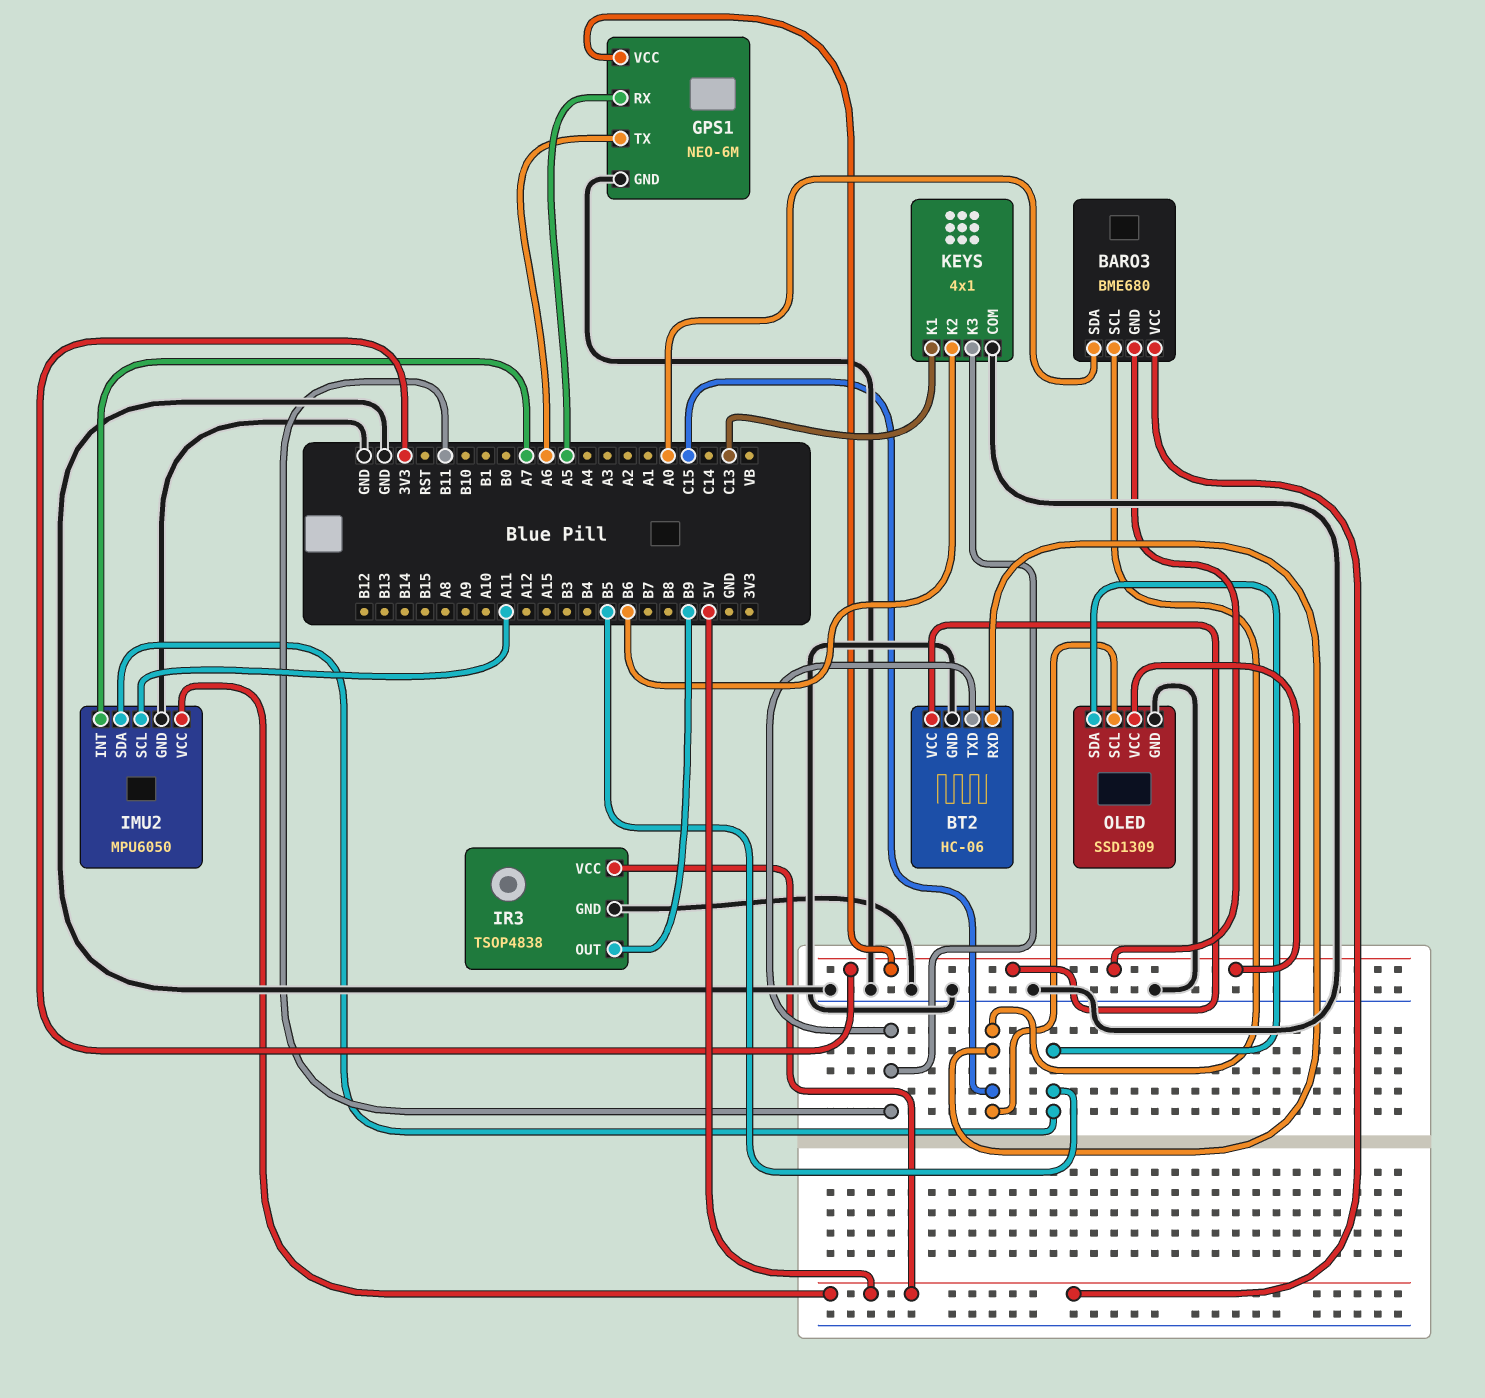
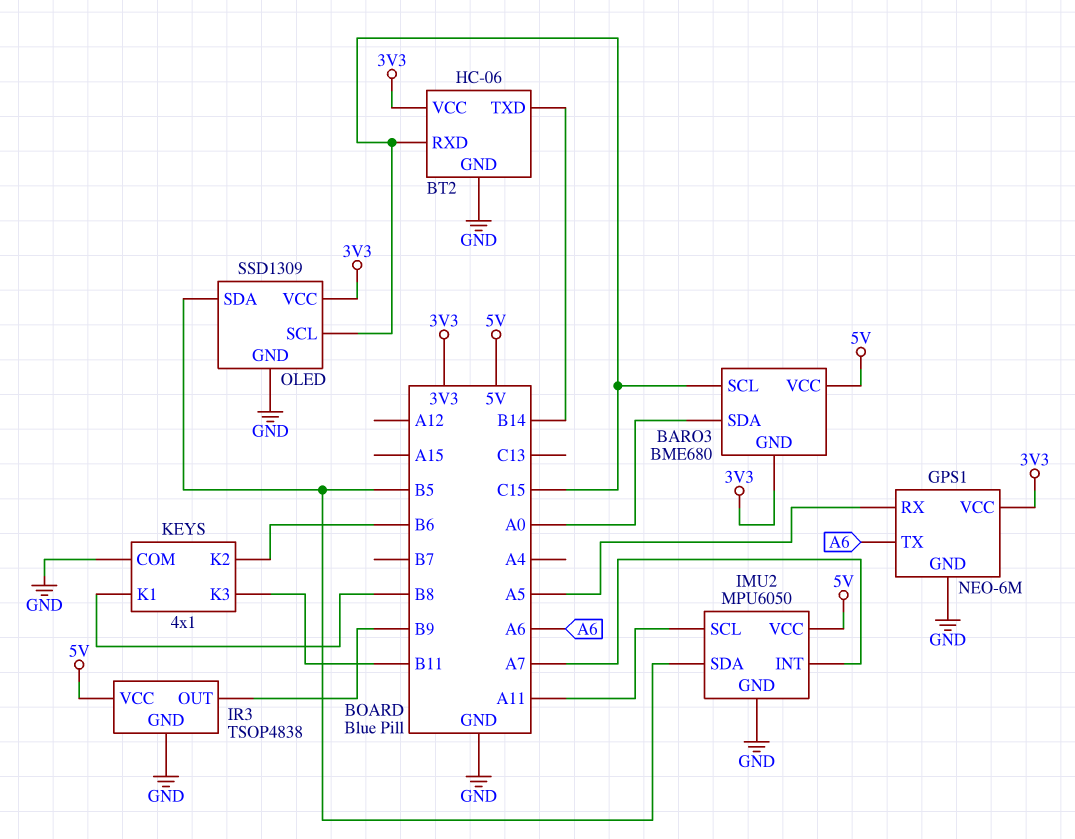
BT2 pin TXD: B11 -> B14
KEYS pin K1: C13 -> B8

